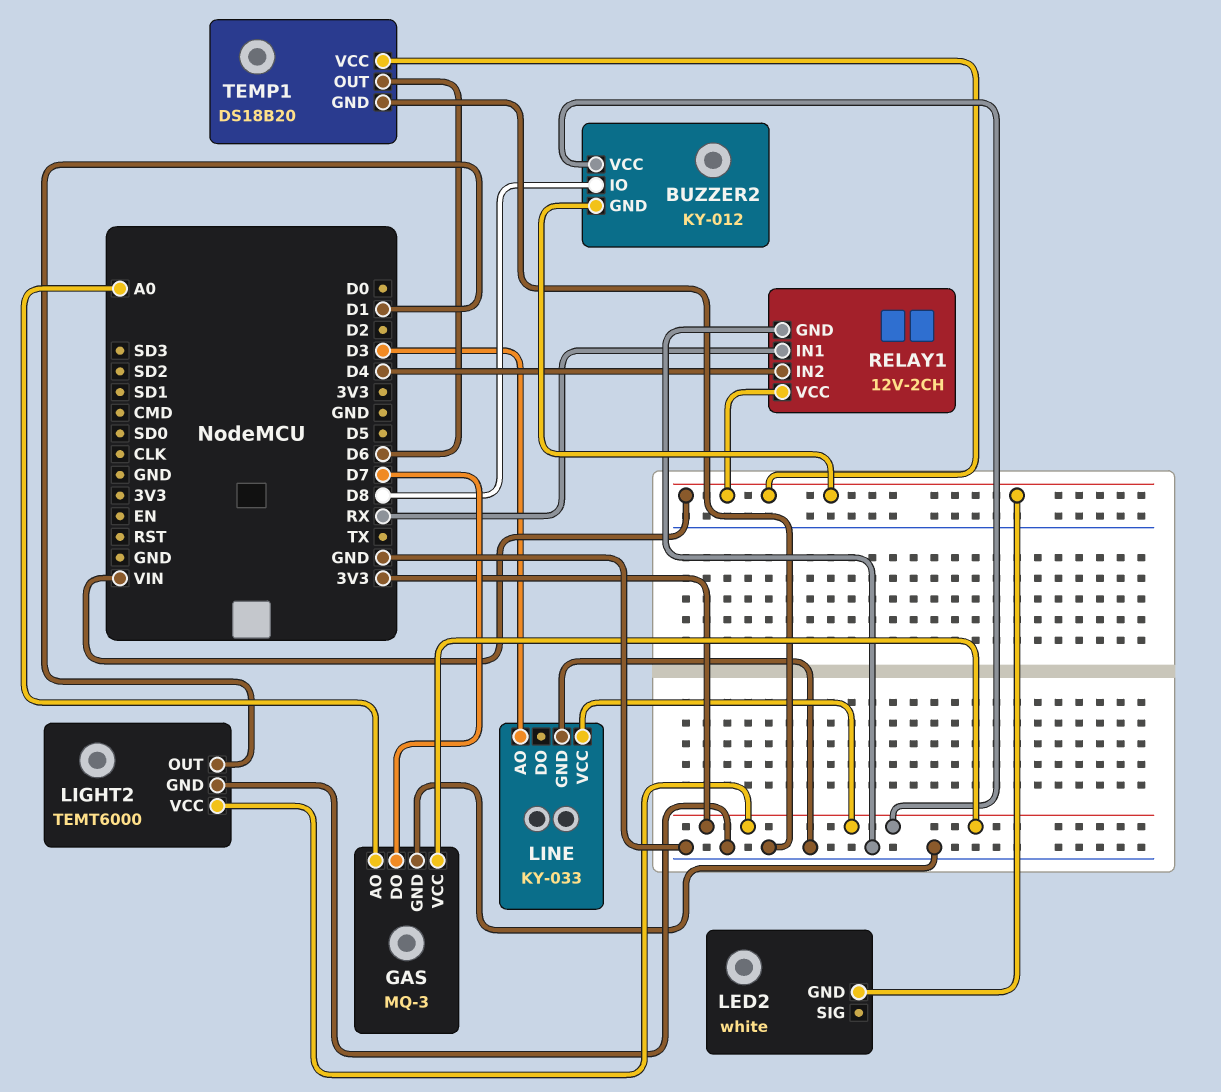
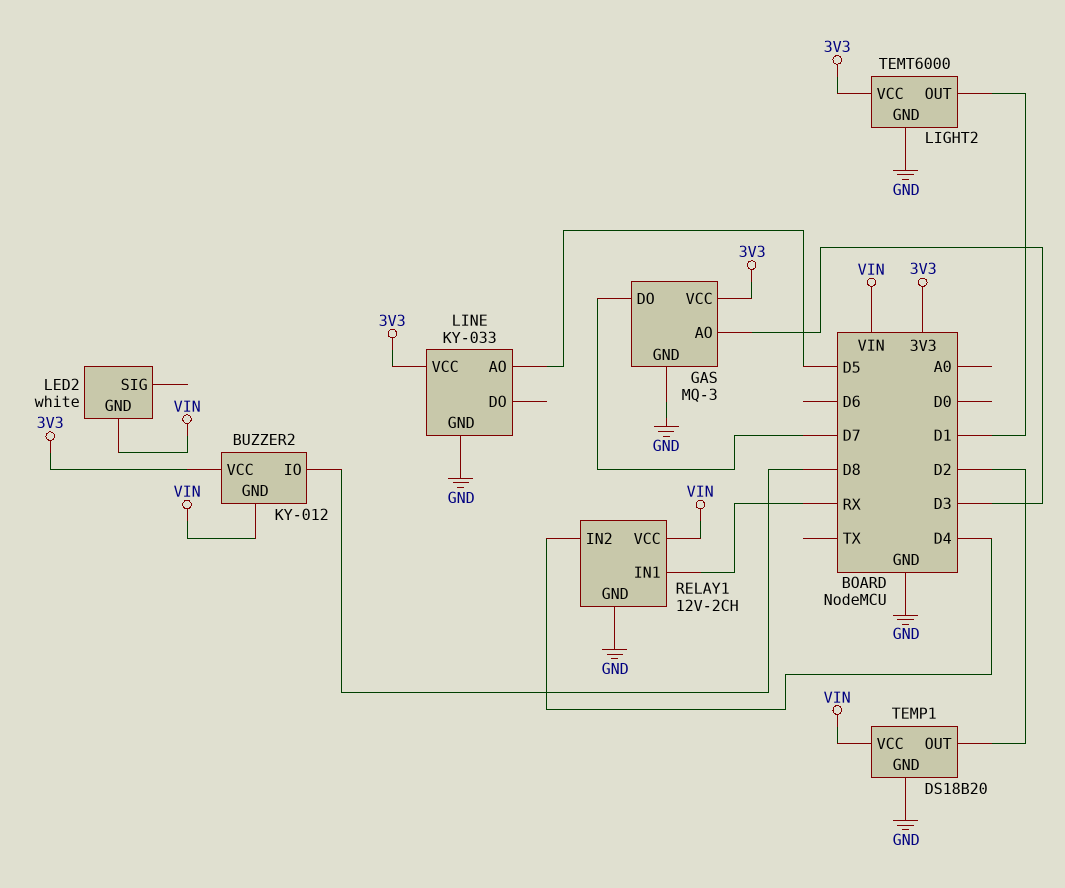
GAS pin AO: A0 -> D3
LINE pin AO: D3 -> D5
TEMP1 pin OUT: D6 -> D2

